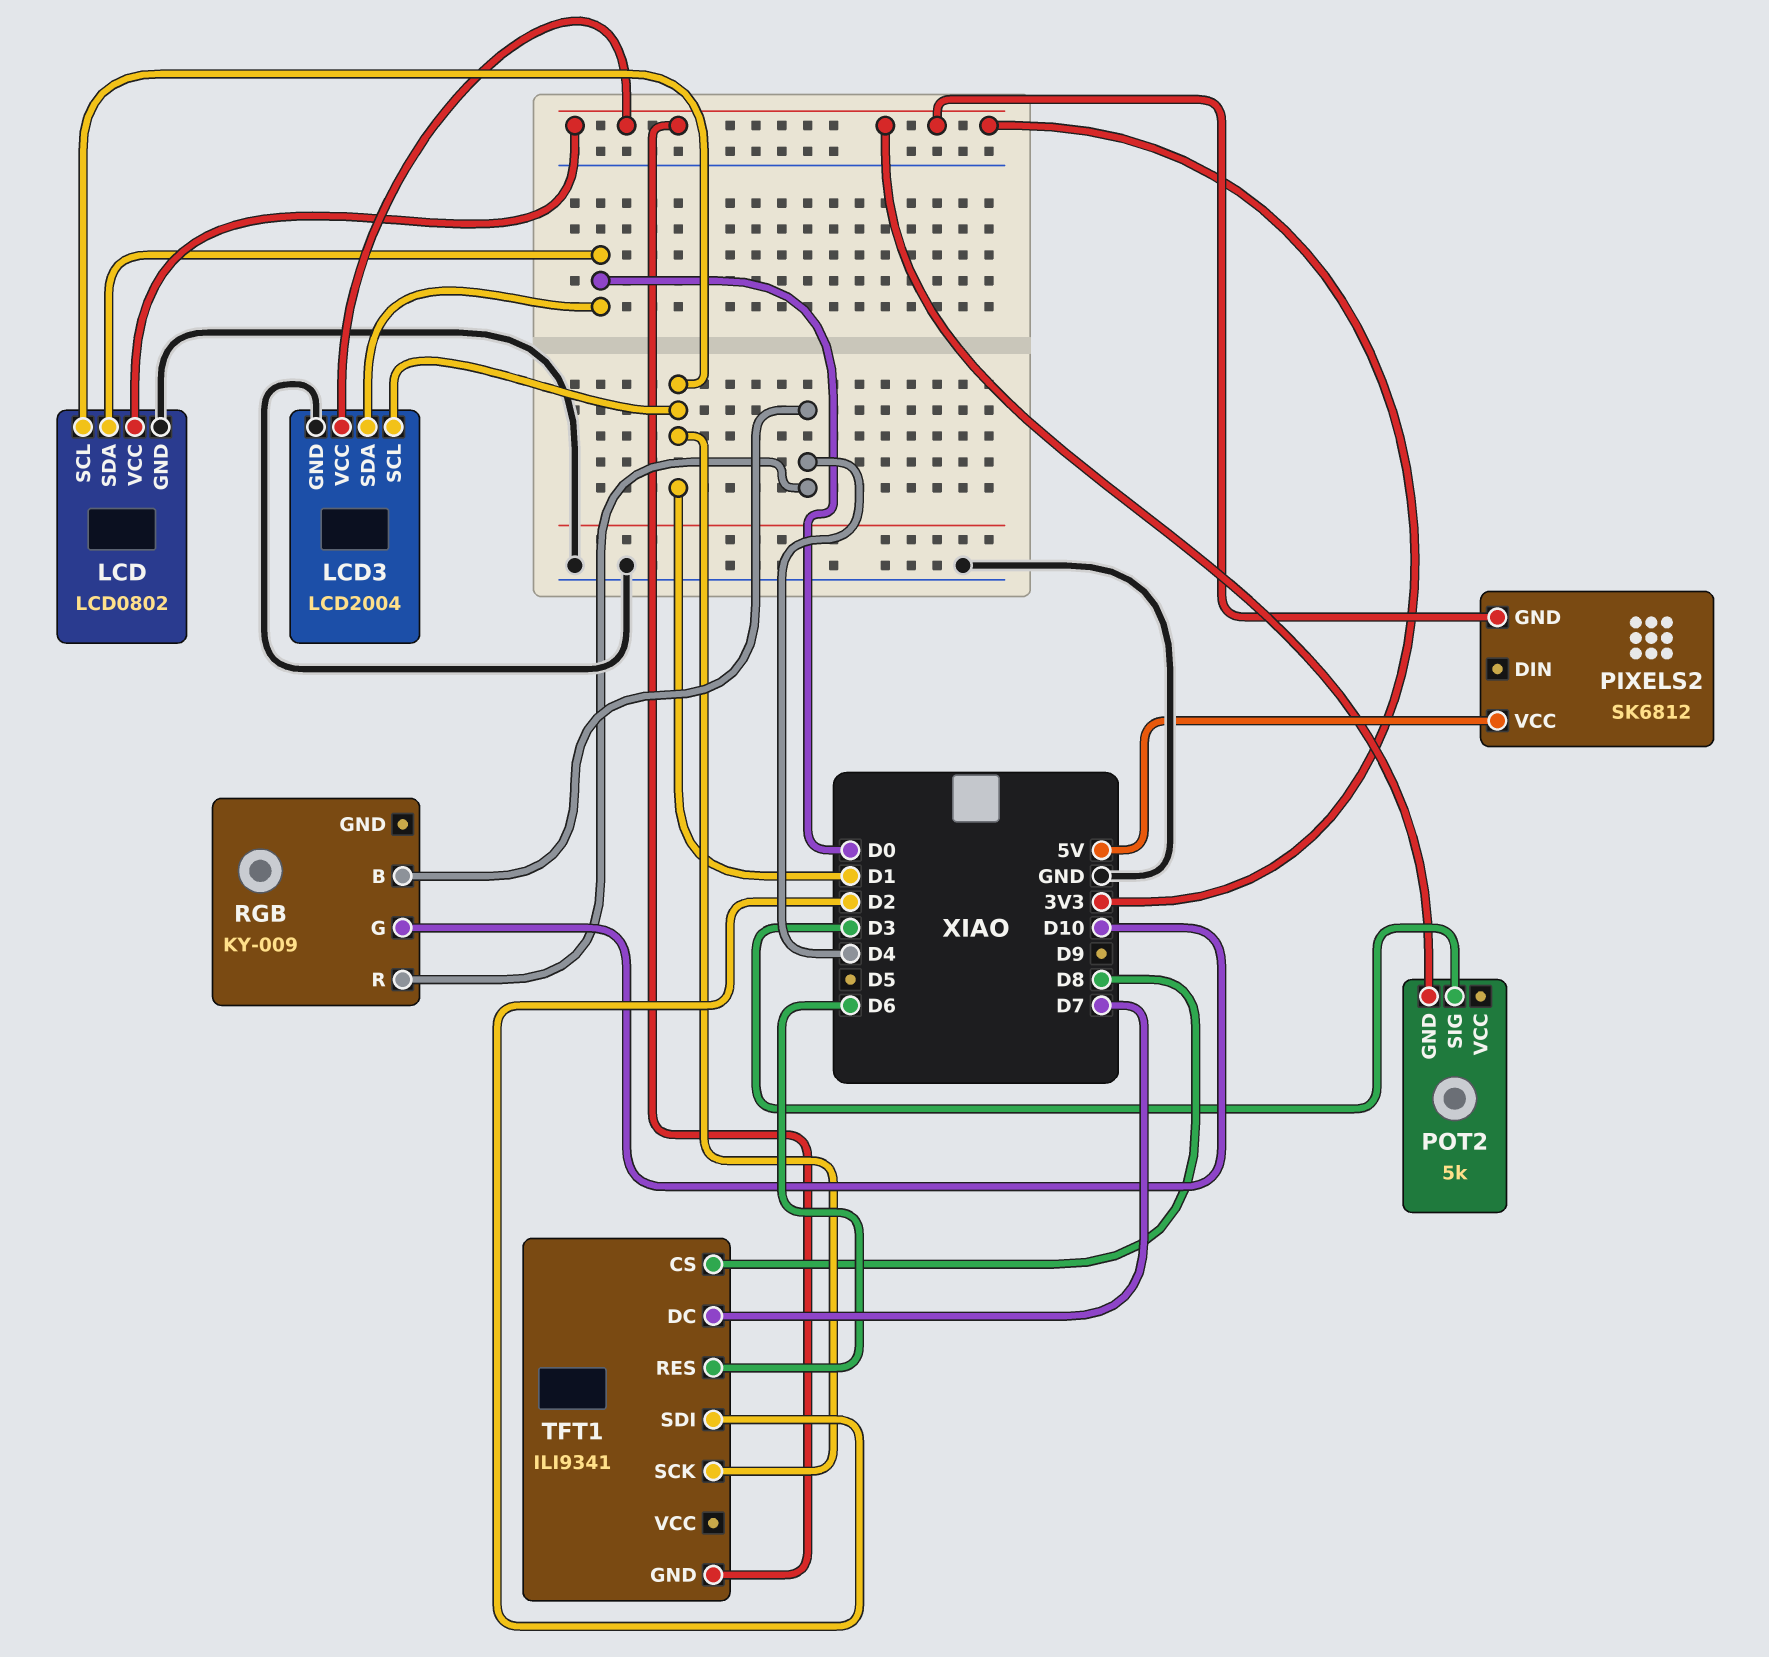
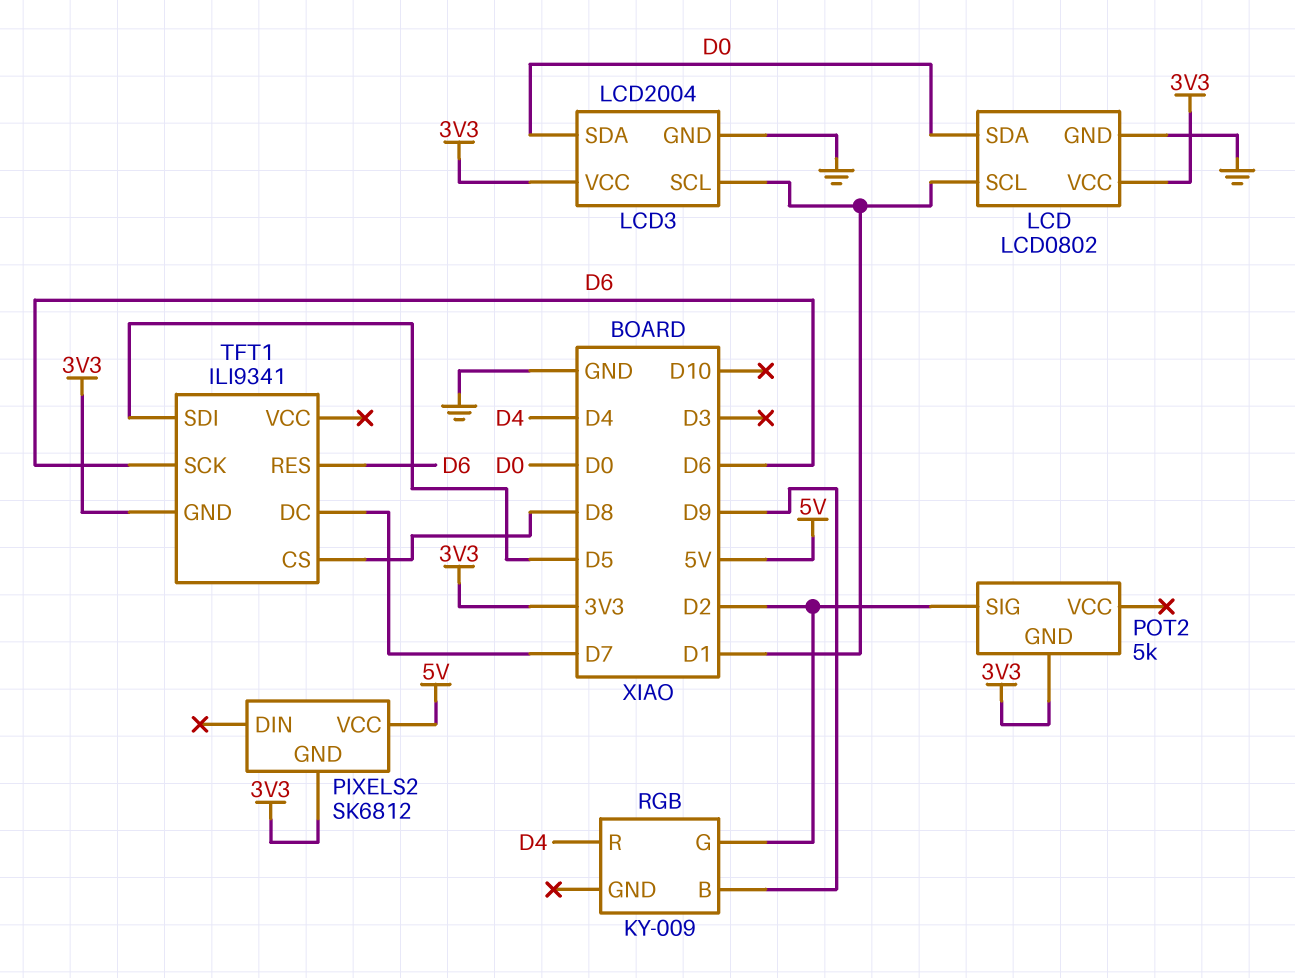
POT2 pin SIG: D3 -> D2
RGB pin B: D4 -> D9
RGB pin G: D10 -> D2
TFT1 pin SCK: D1 -> D6
TFT1 pin SDI: D2 -> D5

